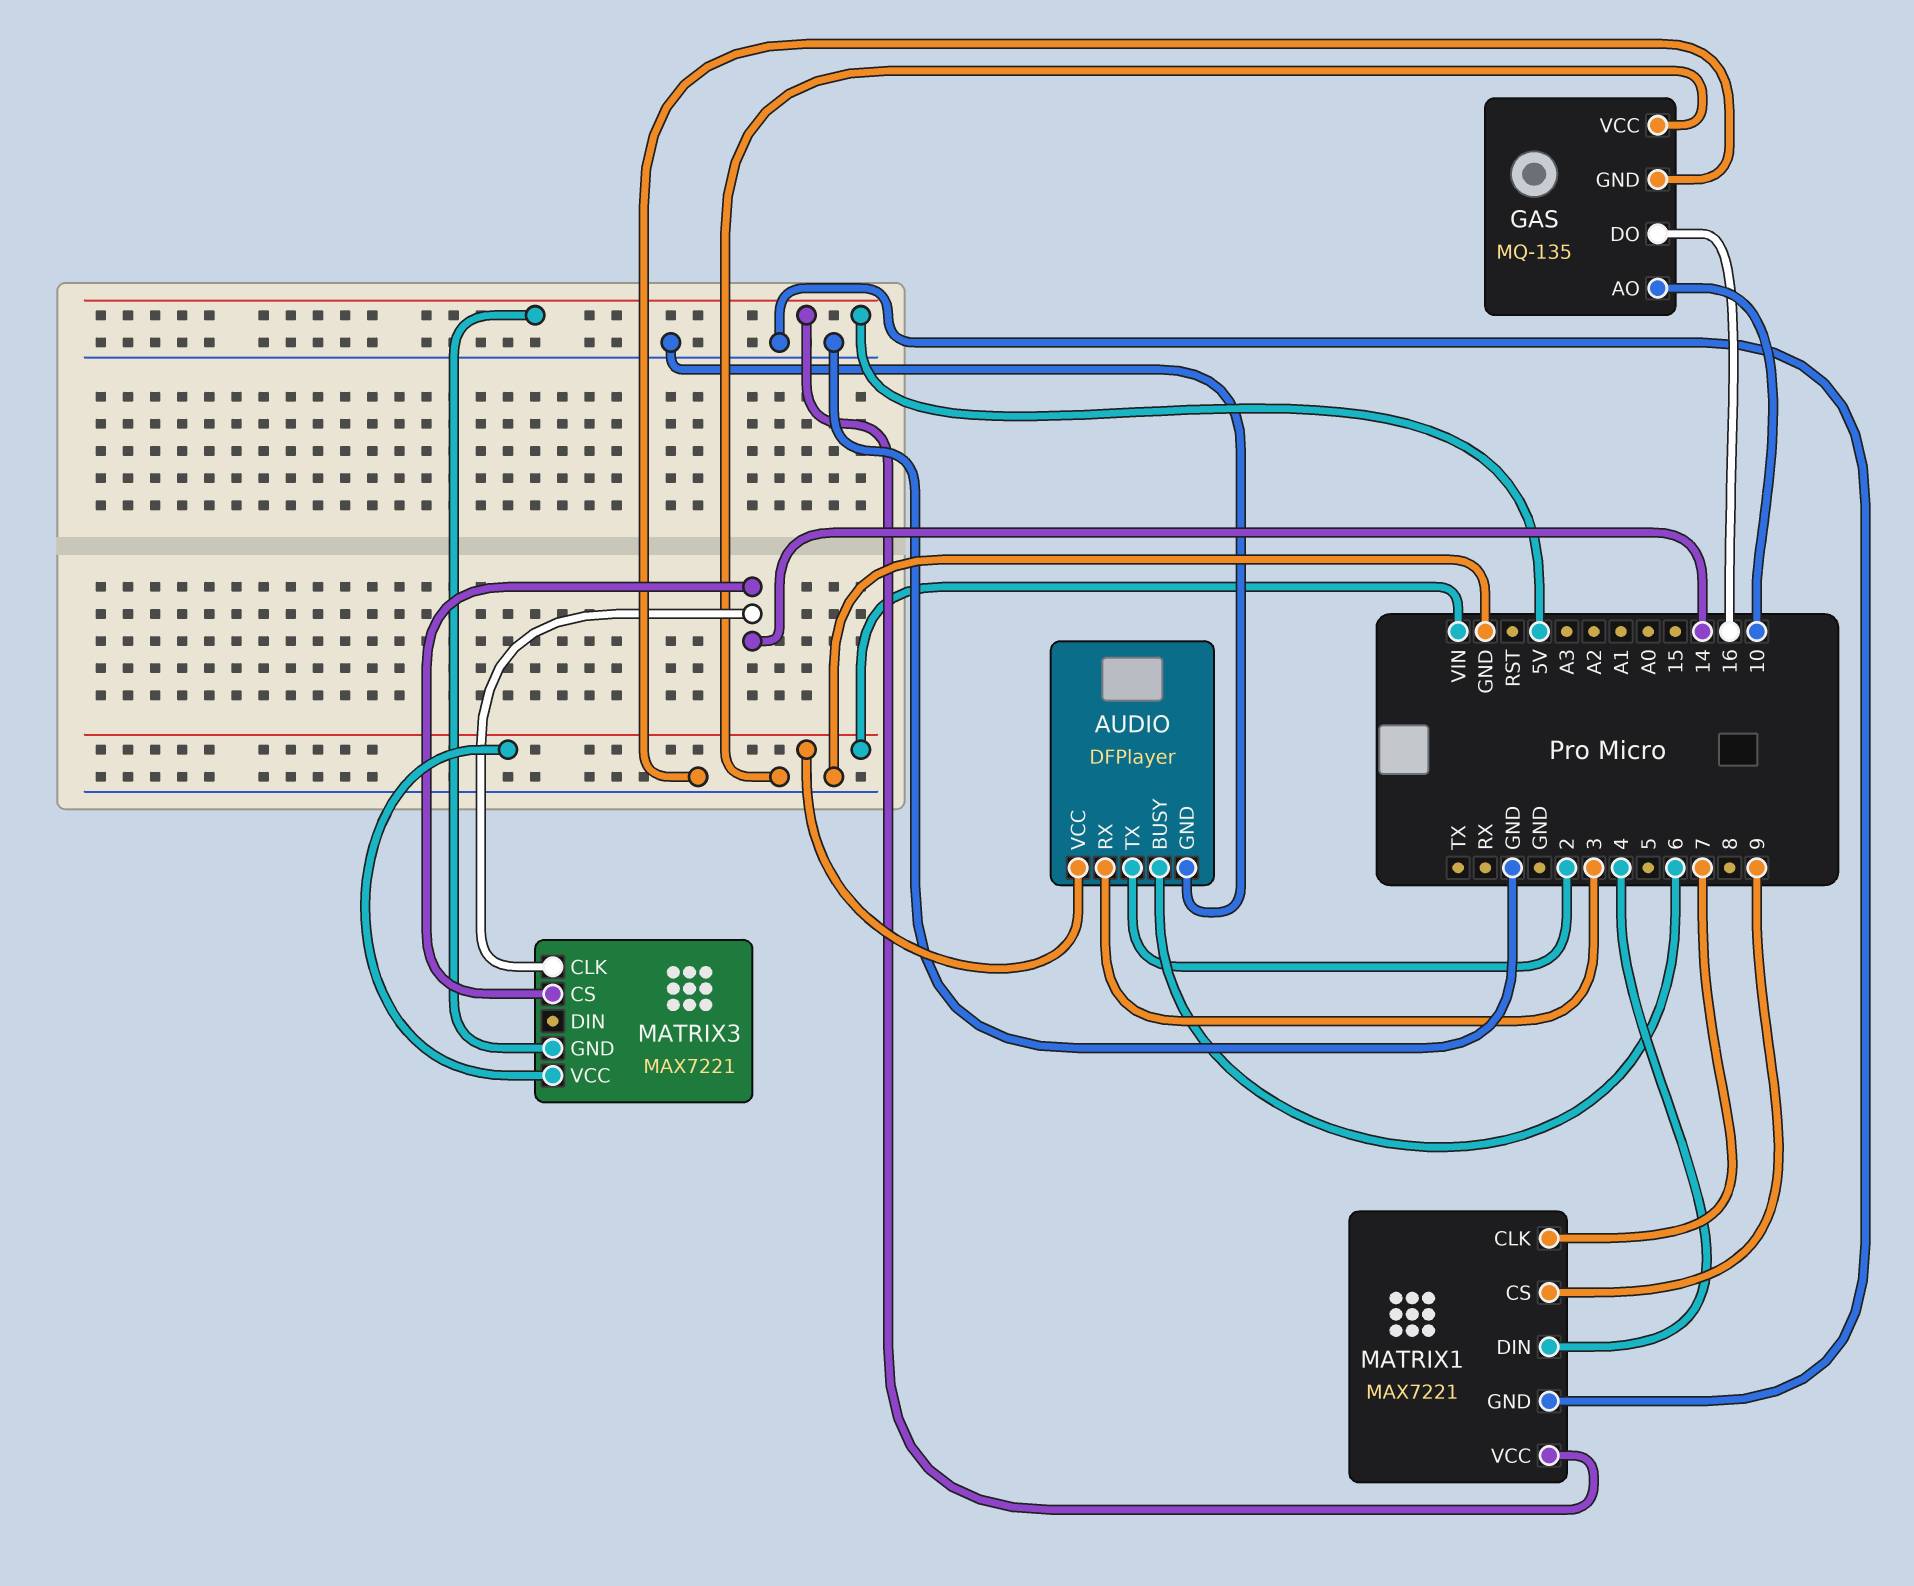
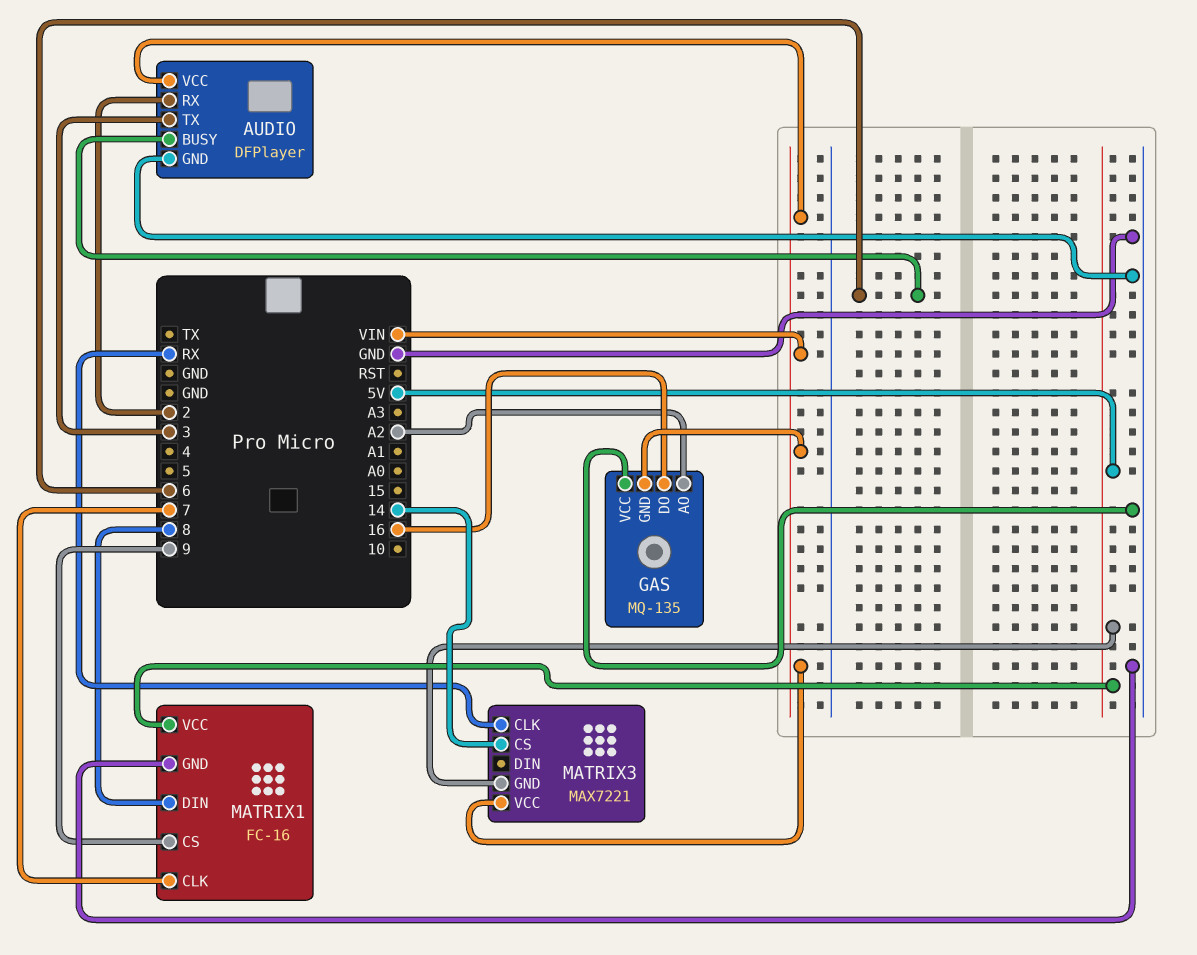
AUDIO pin RX: 3 -> 2
AUDIO pin TX: 2 -> 3
GAS pin AO: 10 -> A2
GAS pin GND: GND -> VIN
MATRIX1: MAX7221 -> FC-16
MATRIX1 pin DIN: 4 -> 8
MATRIX3 pin CLK: 14 -> RX

